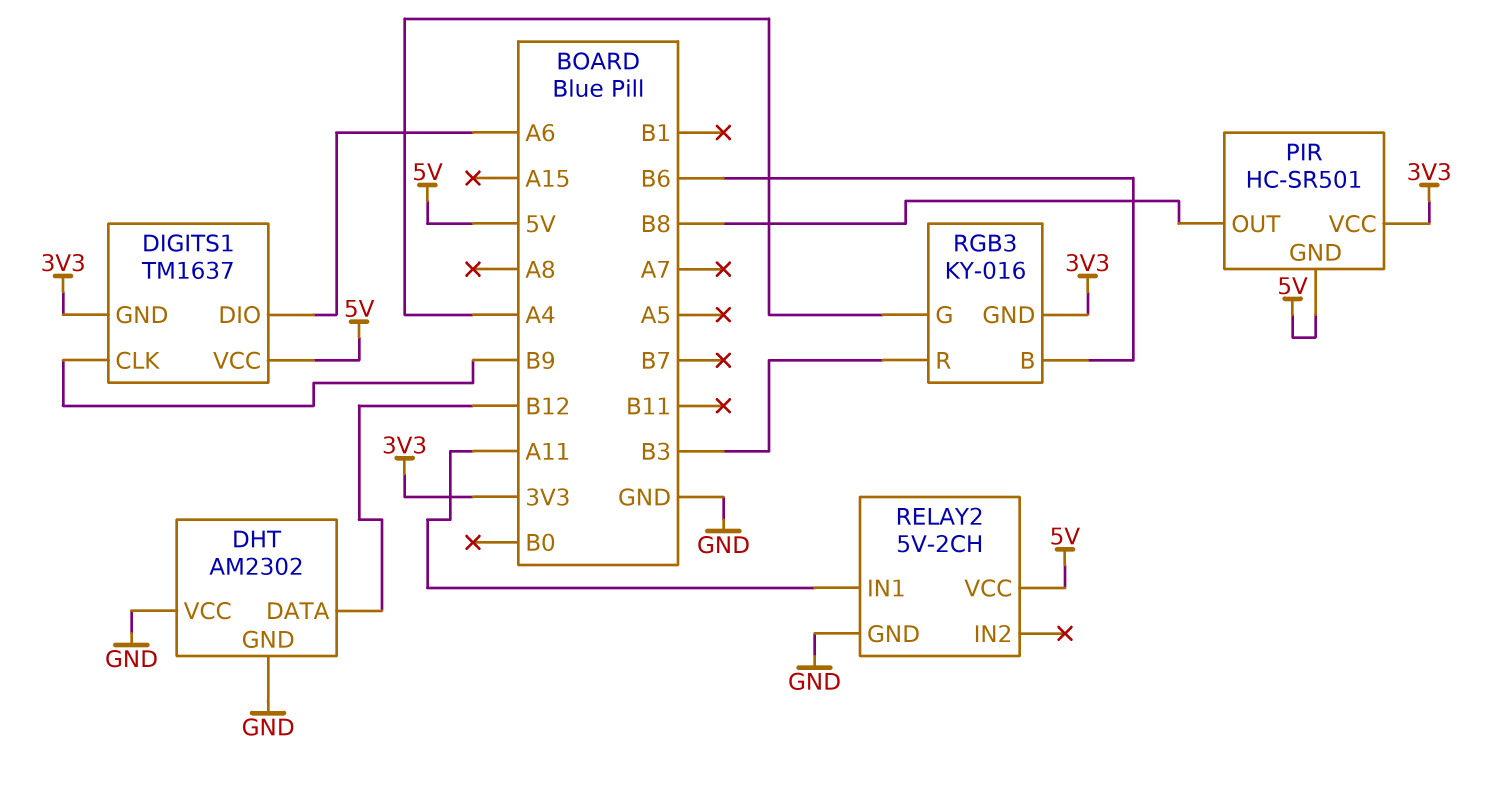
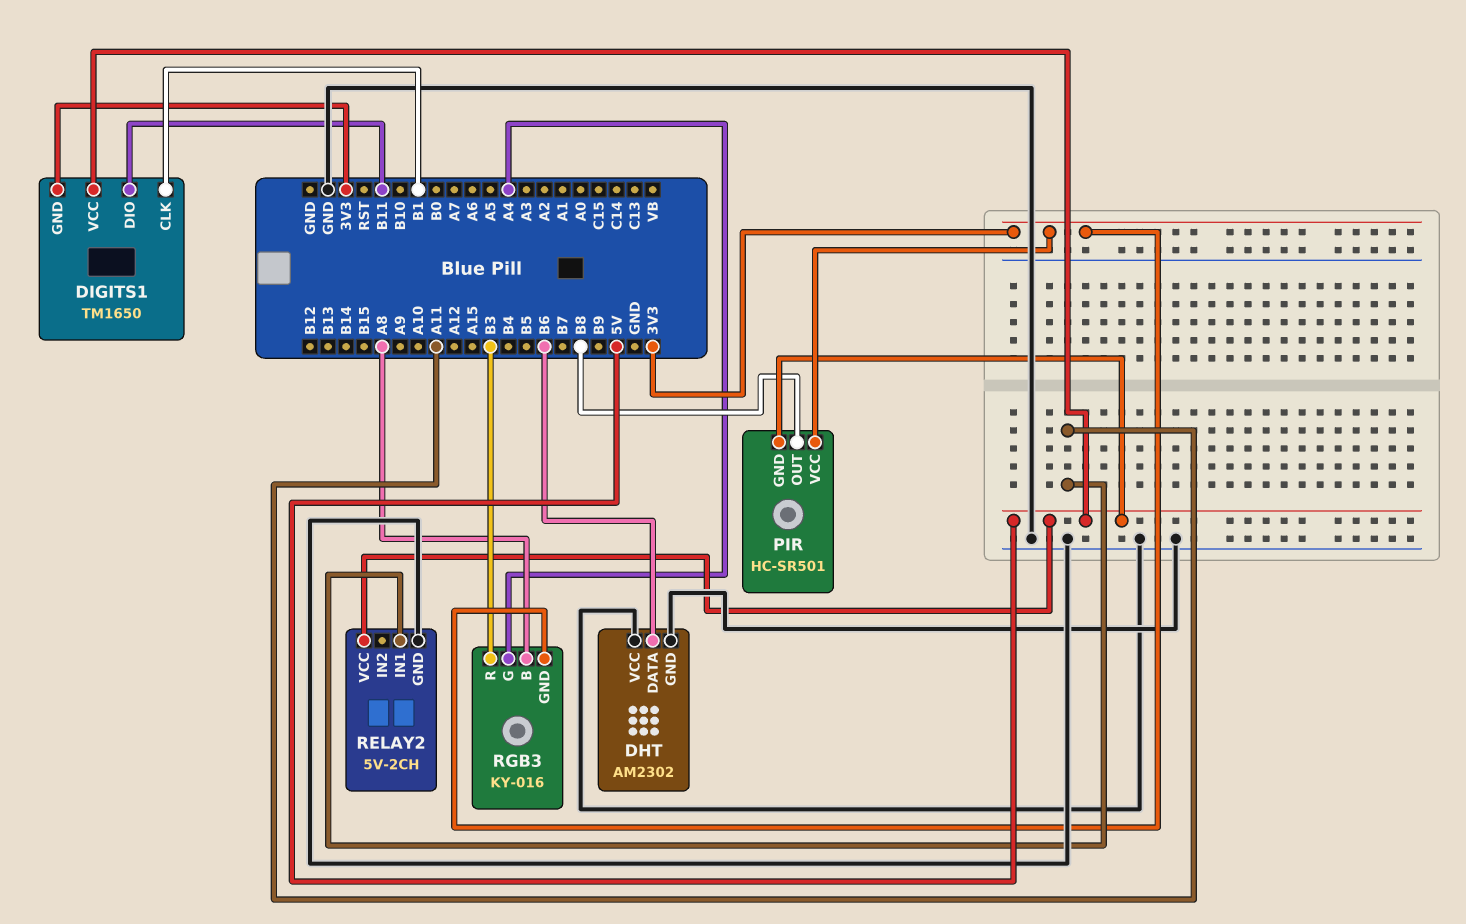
DHT pin DATA: B12 -> B6
DIGITS1: TM1637 -> TM1650
DIGITS1 pin CLK: B9 -> B1
DIGITS1 pin DIO: A6 -> B11
RGB3 pin B: B6 -> A8

